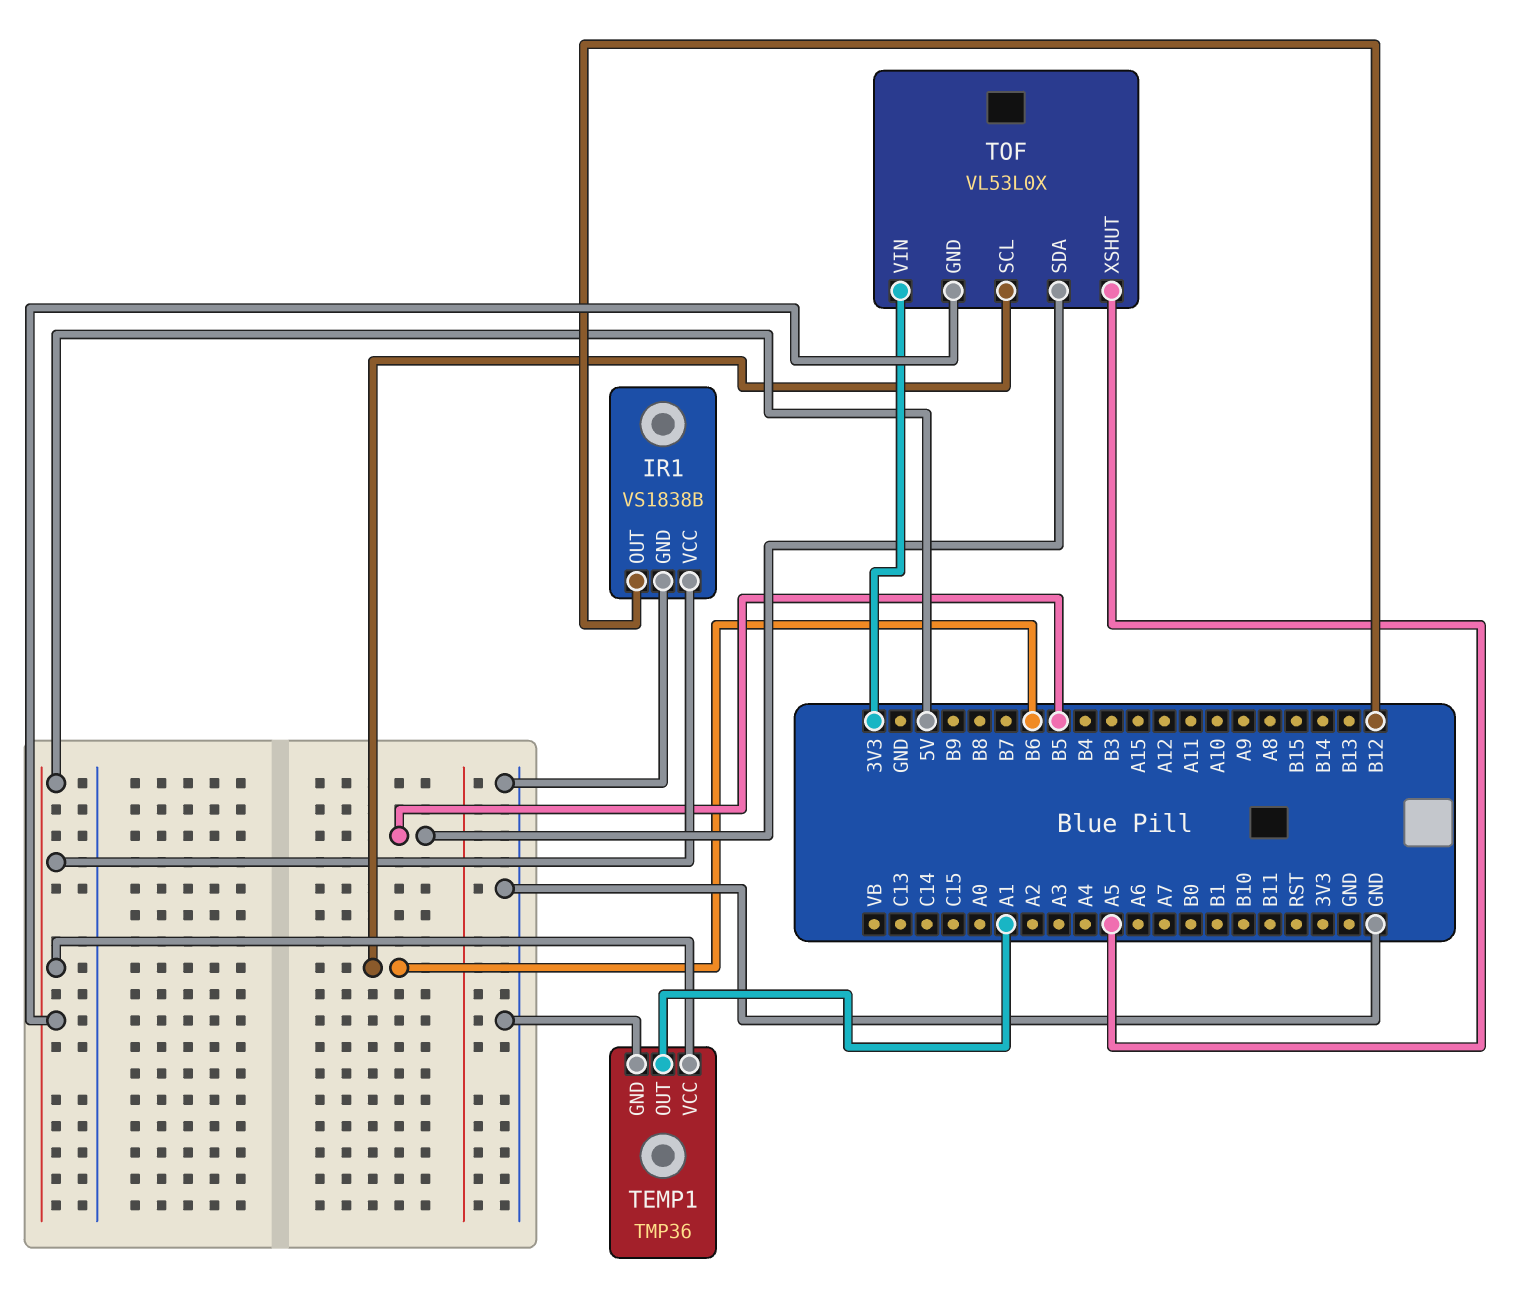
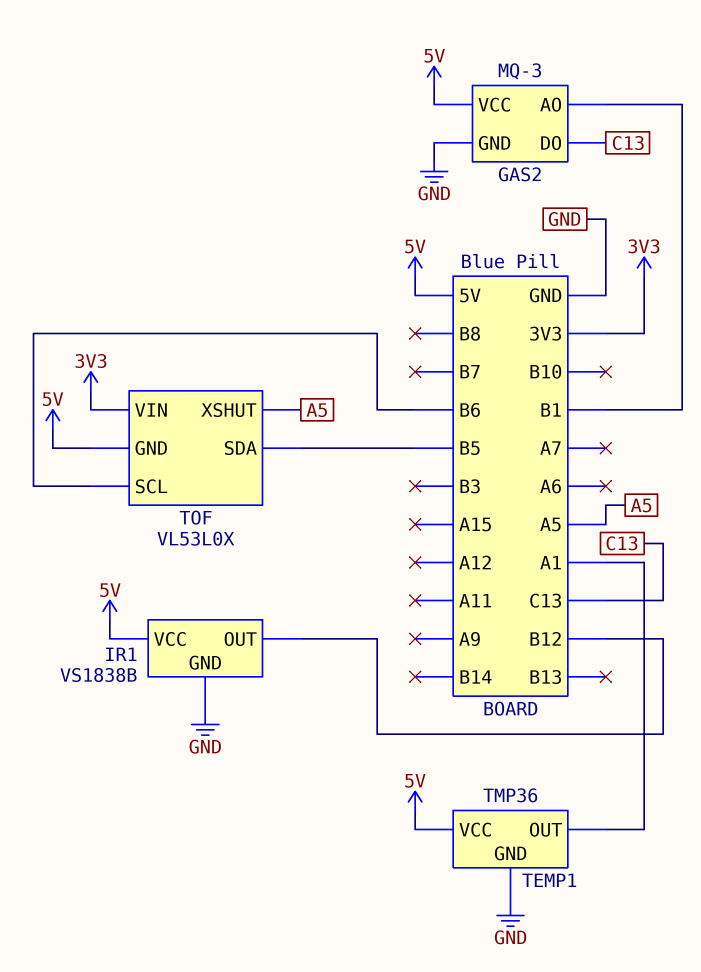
GAS2: none -> MQ-3
GAS2 pin AO: none -> B1
GAS2 pin DO: none -> C13
GAS2 pin GND: none -> GND
GAS2 pin VCC: none -> 5V

